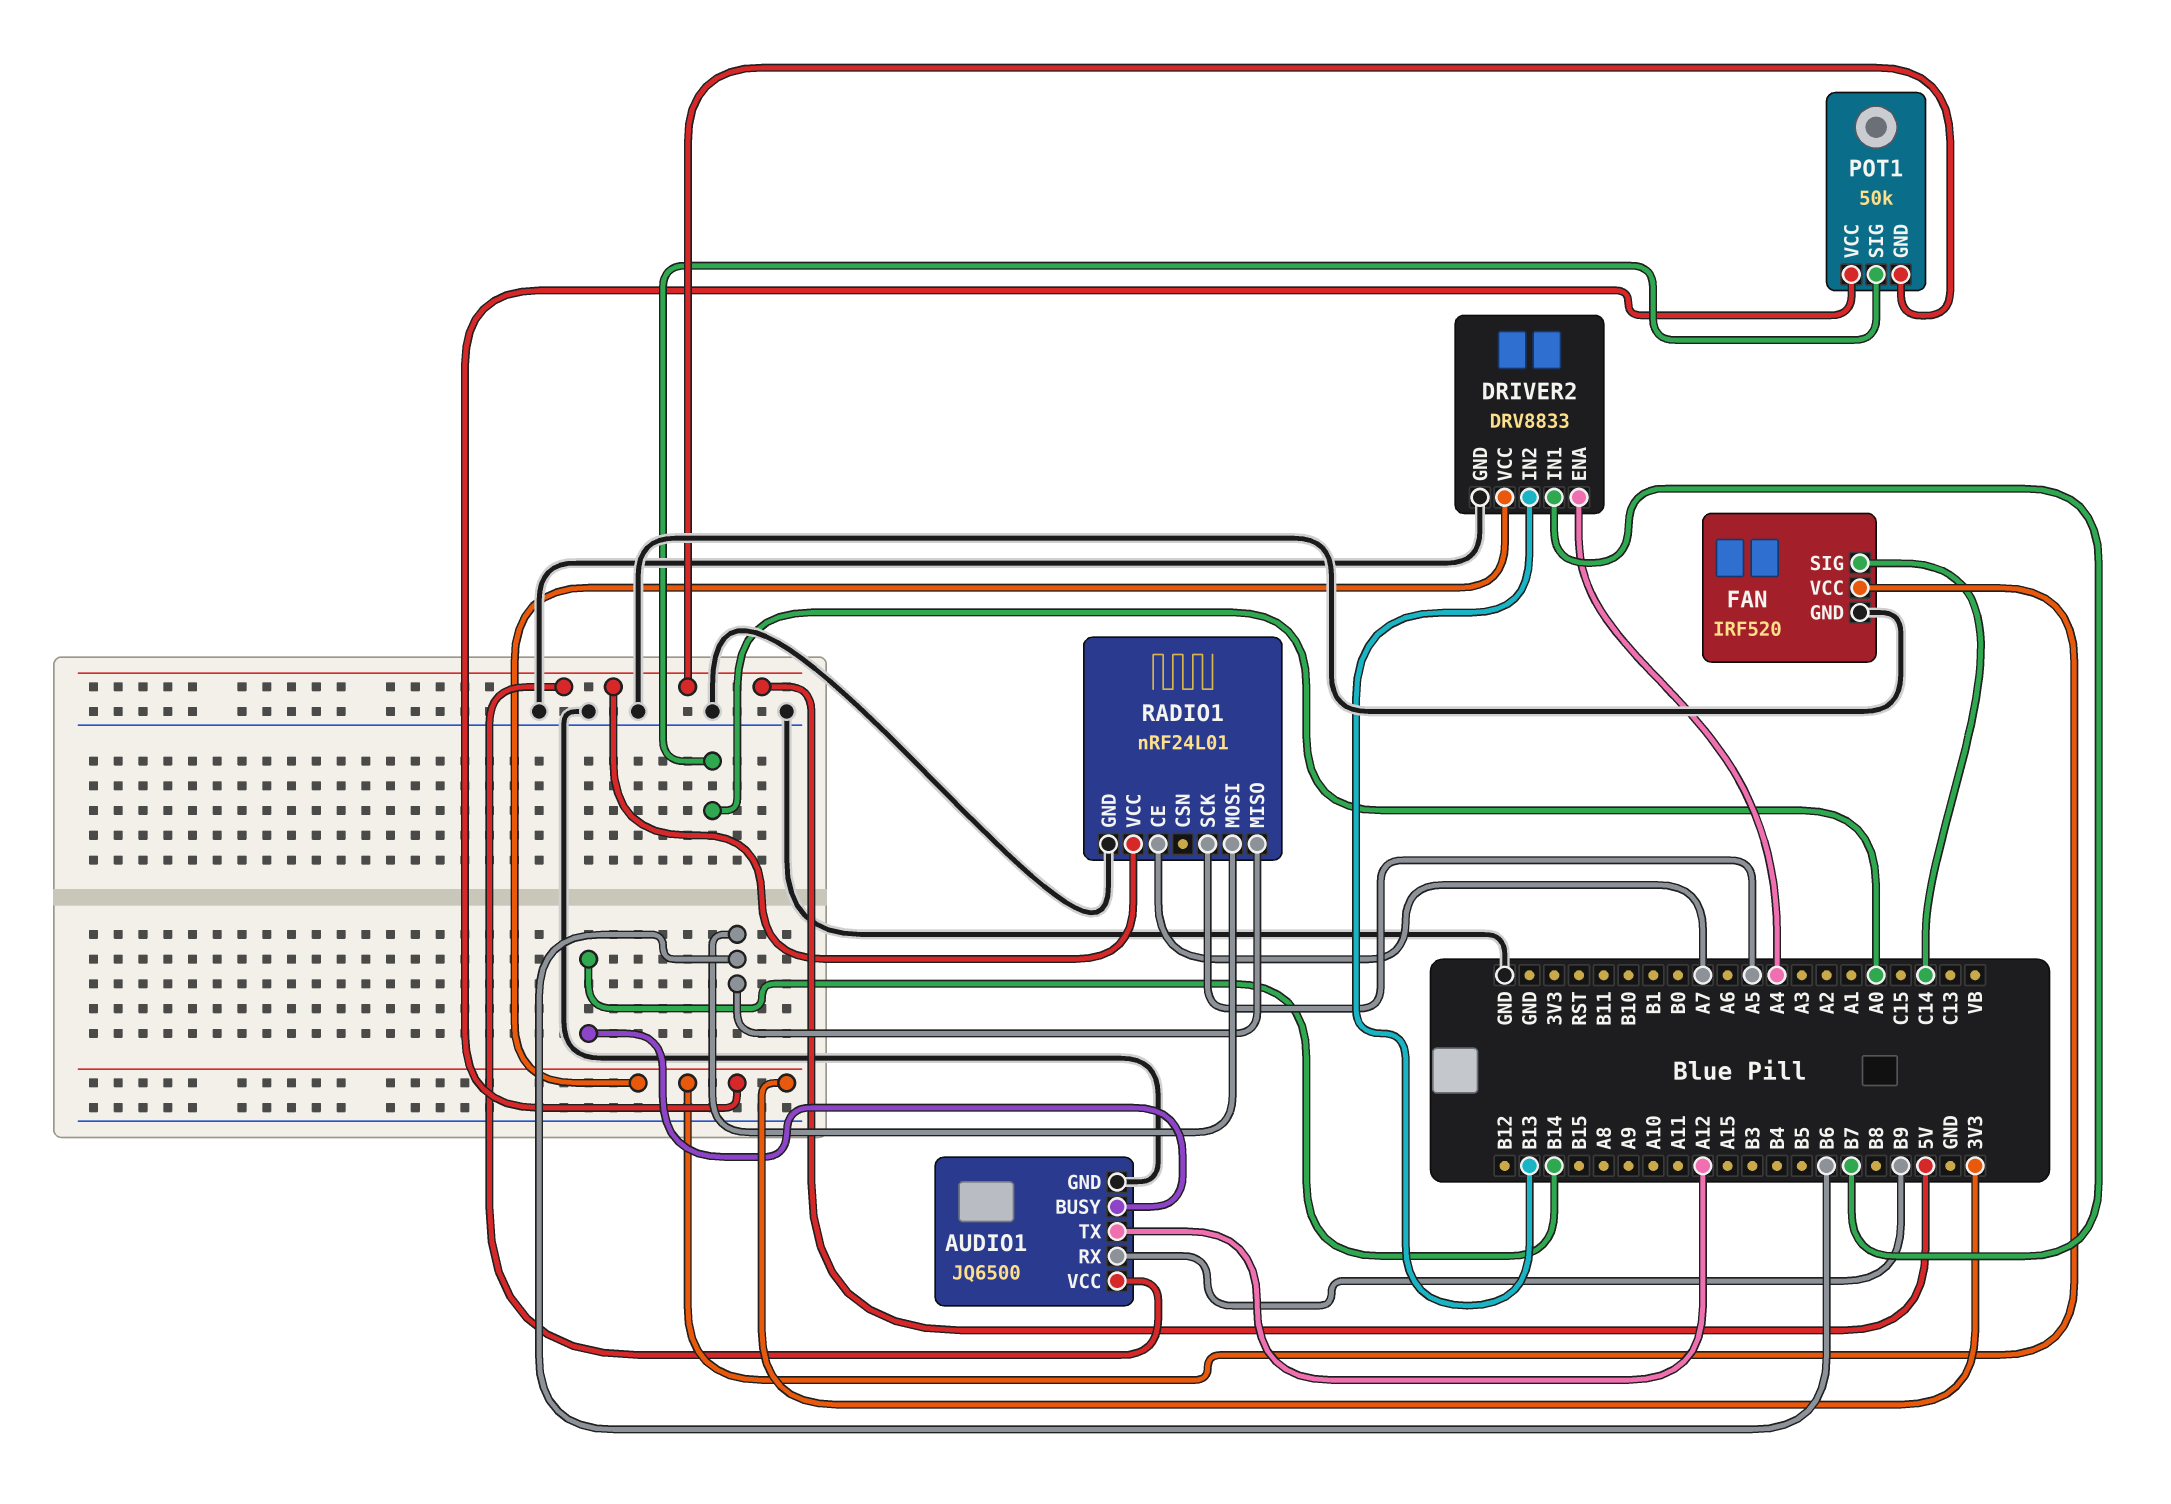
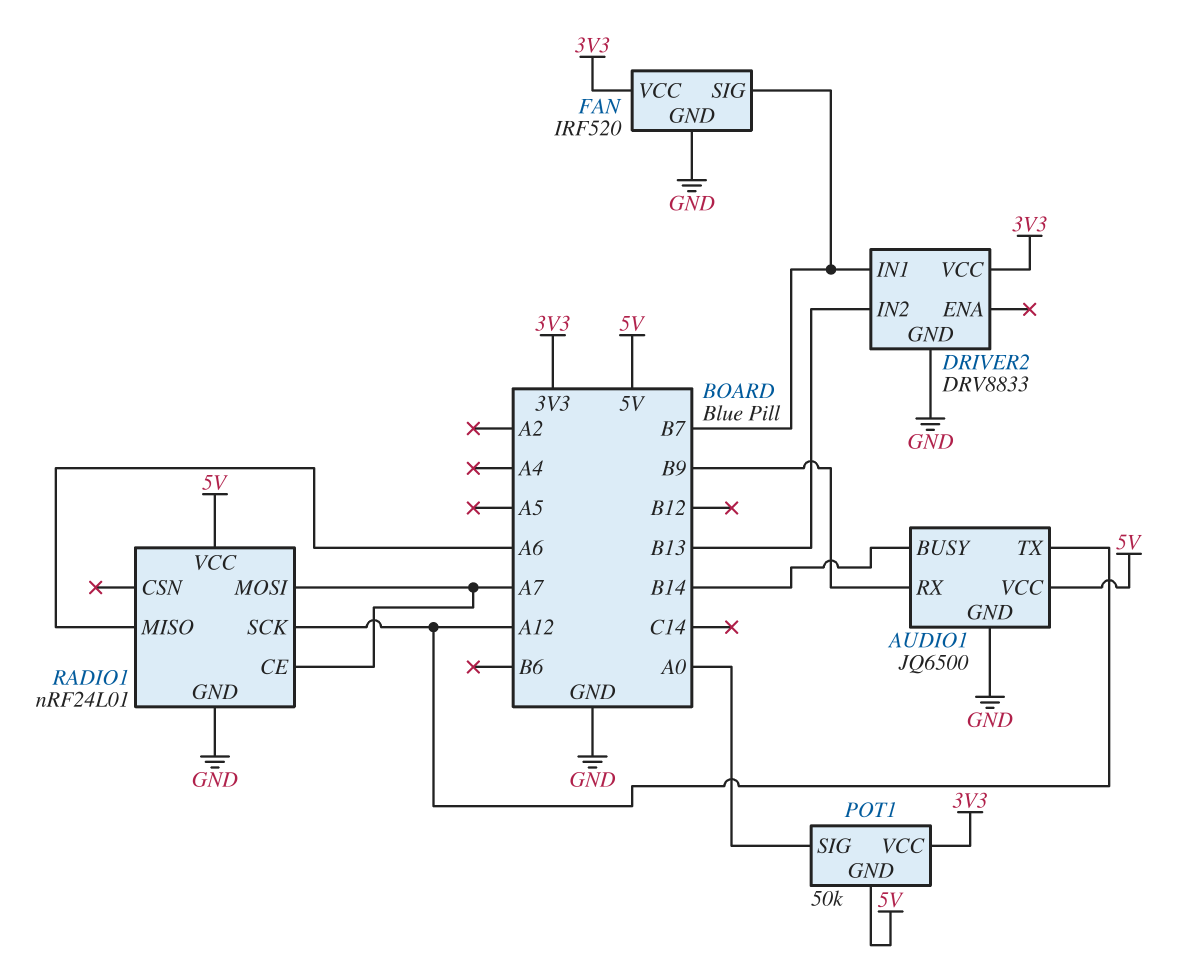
DRIVER2 pin ENA: A4 -> none
FAN pin SIG: C14 -> B7
RADIO1 pin MISO: B6 -> A6
RADIO1 pin MOSI: B6 -> A7
RADIO1 pin SCK: A5 -> A12

